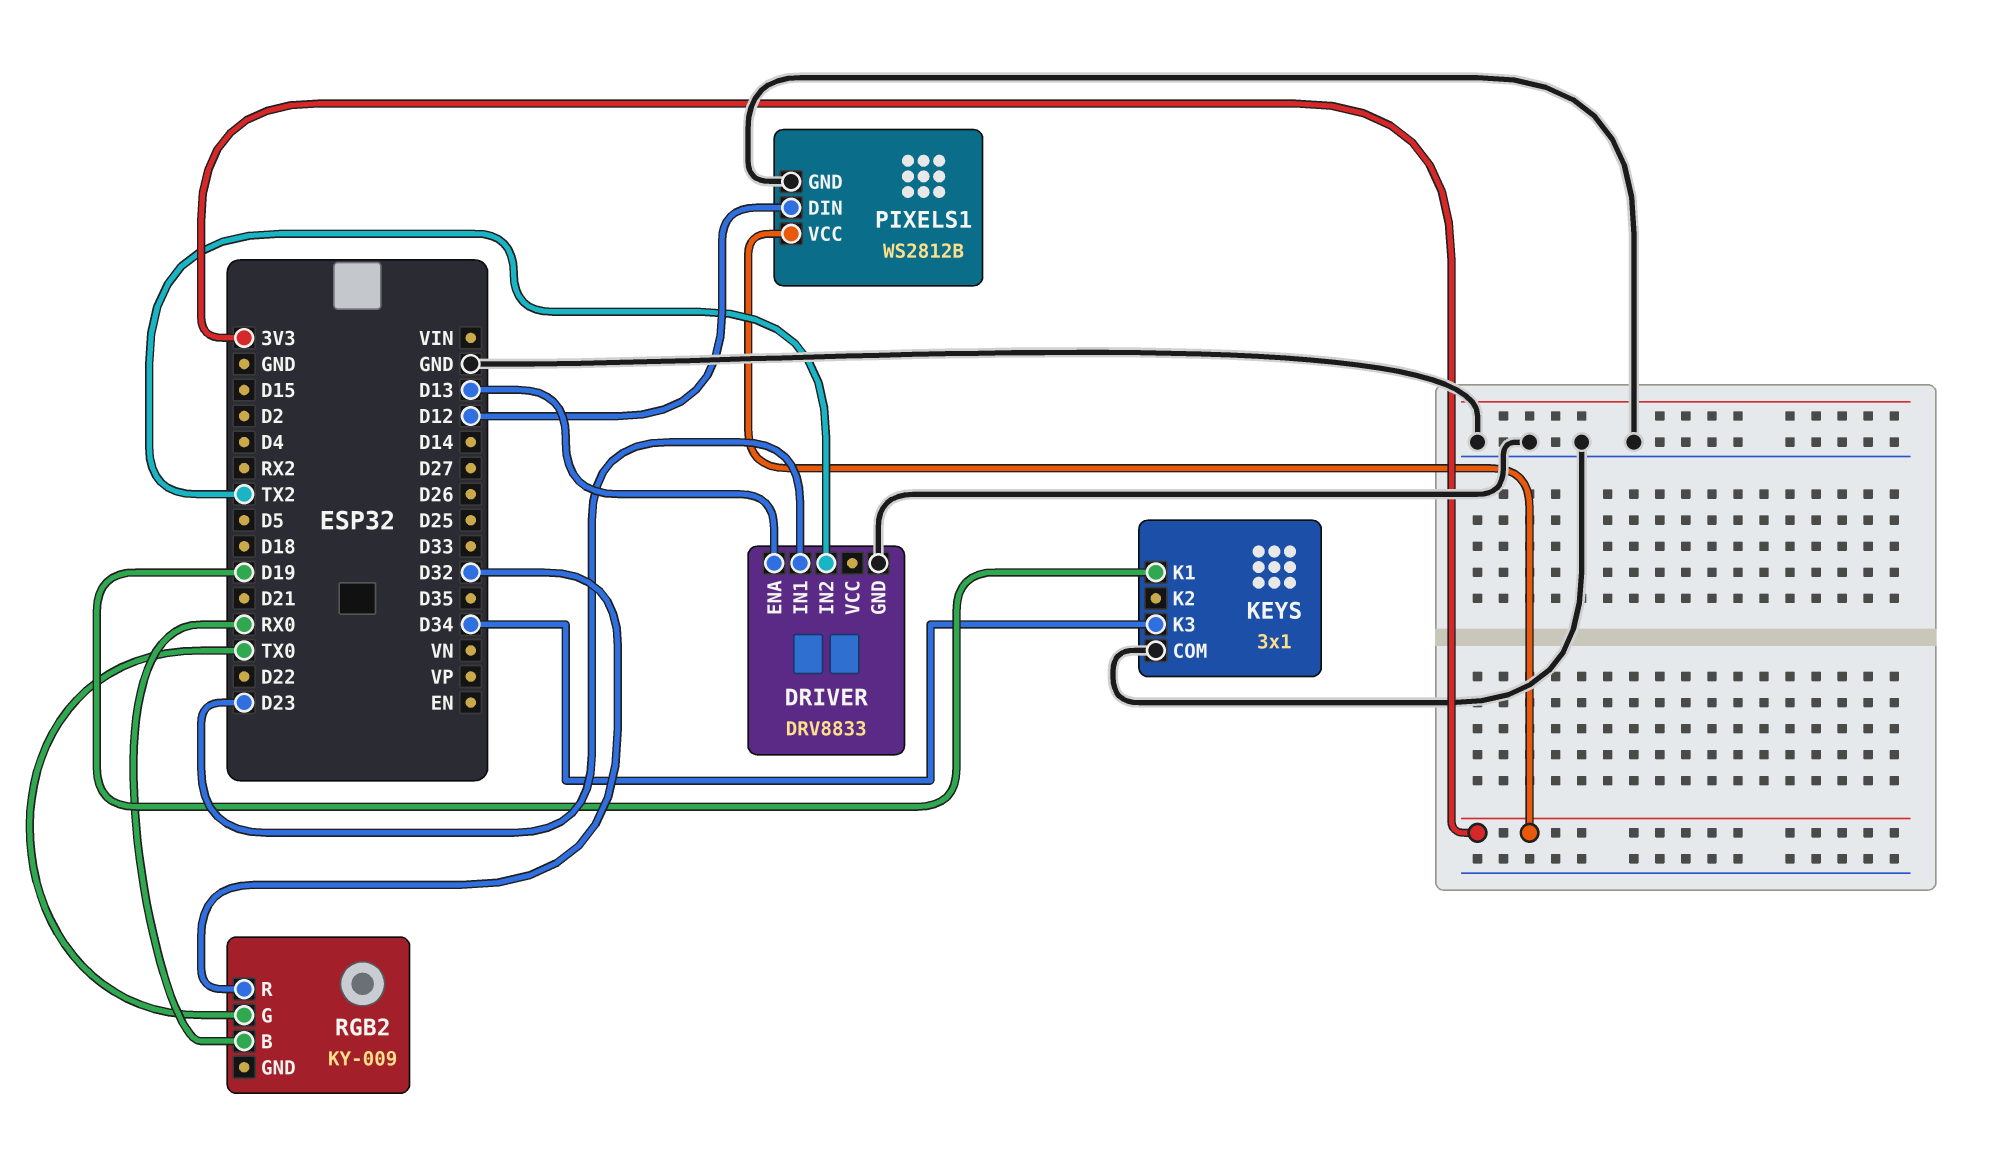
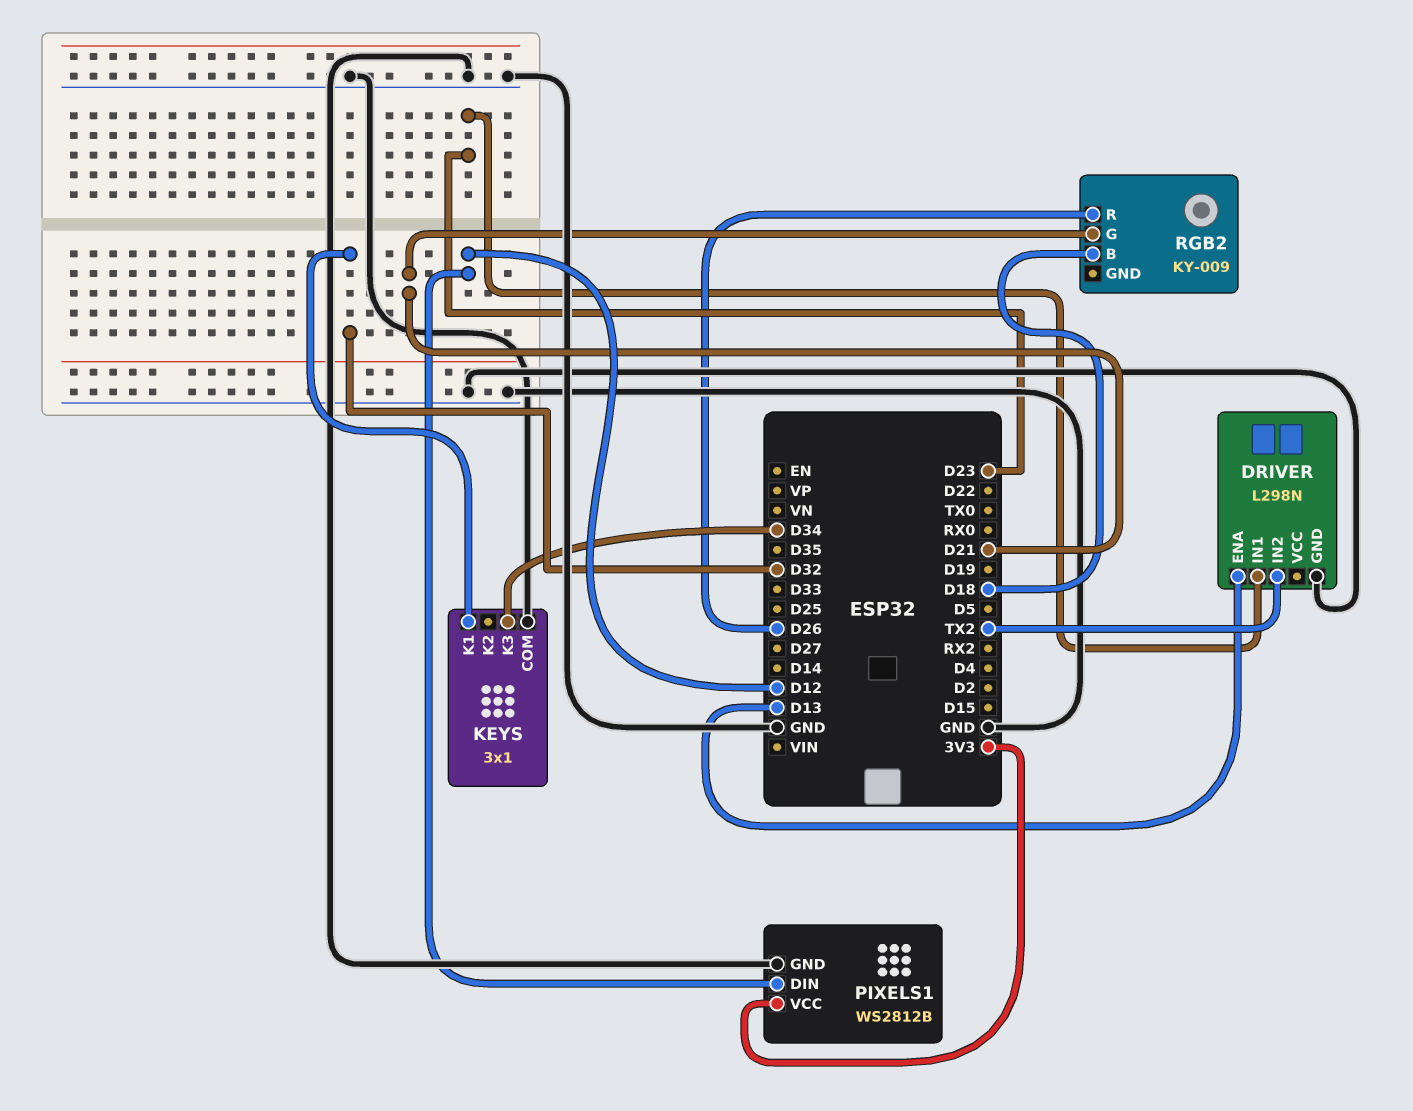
DRIVER: DRV8833 -> L298N
KEYS pin K1: D19 -> D32
RGB2 pin B: RX0 -> D18
RGB2 pin G: TX0 -> D21
RGB2 pin R: D32 -> D26

